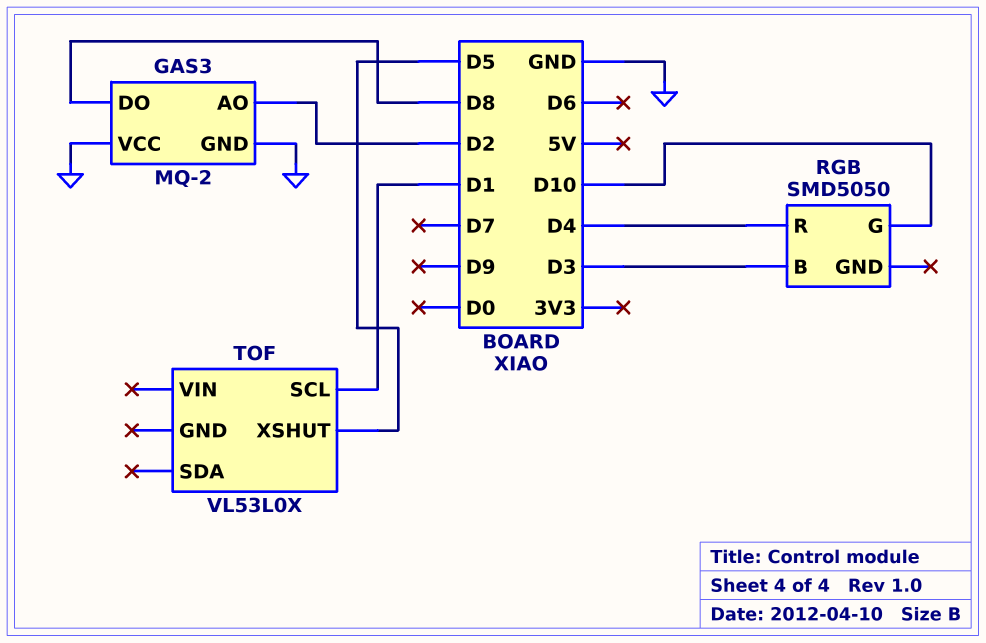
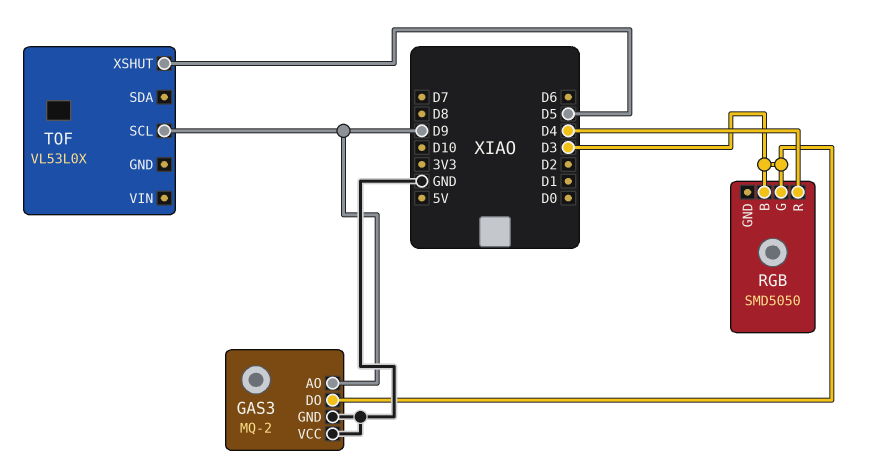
GAS3 pin AO: D2 -> D9
GAS3 pin DO: D8 -> D3
RGB pin G: D10 -> D3
TOF pin SCL: D1 -> D9

